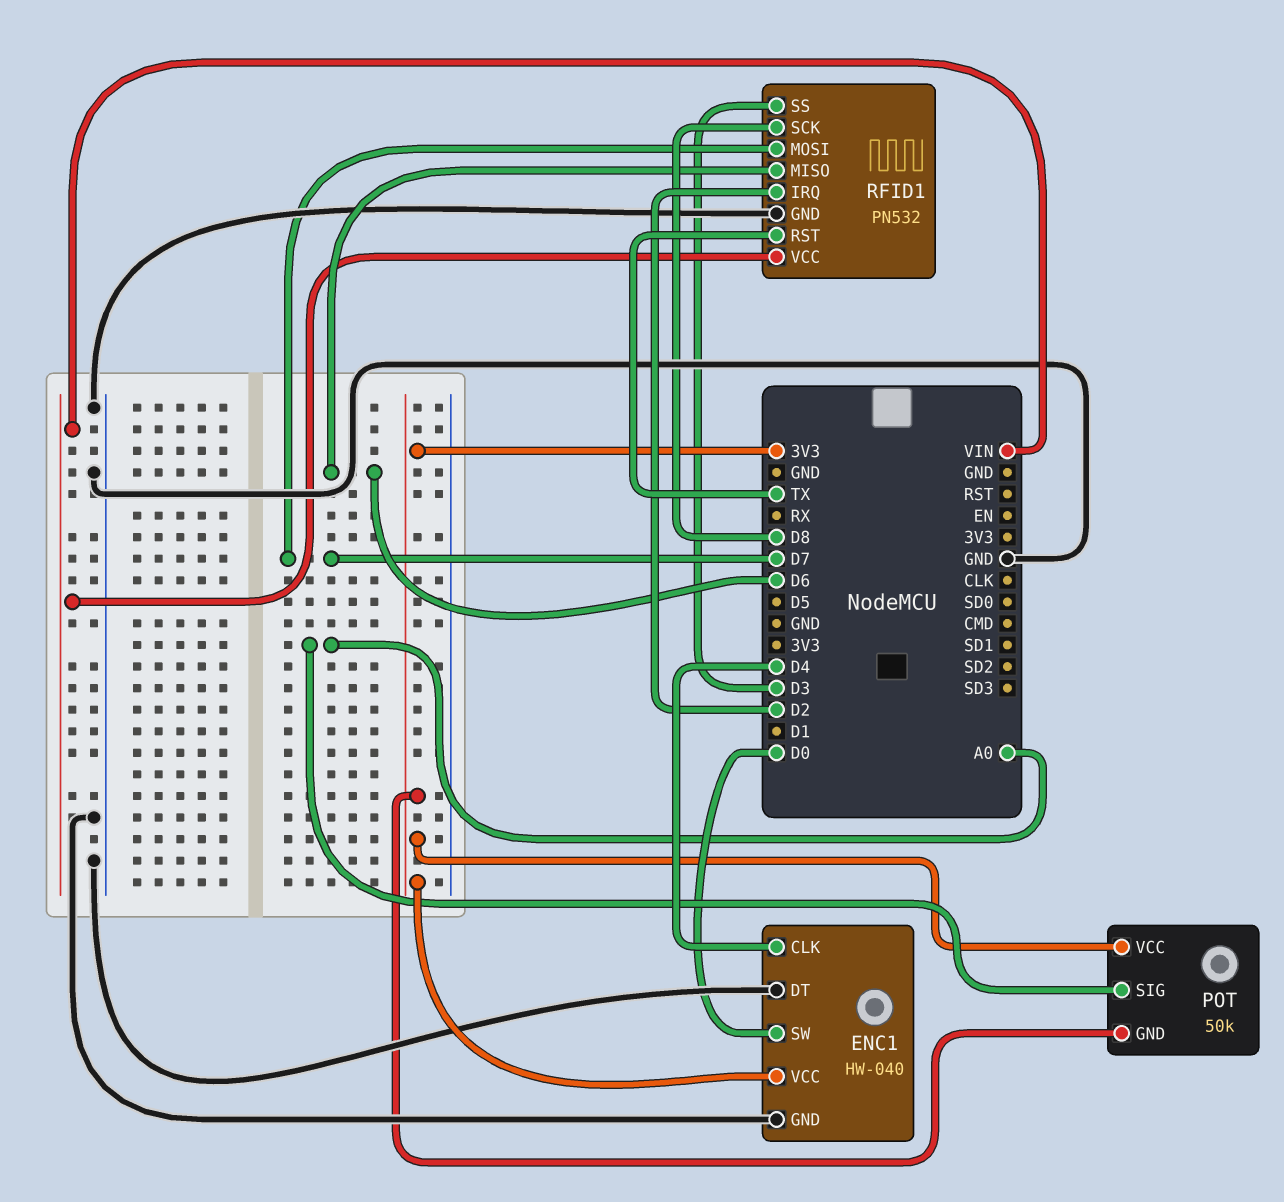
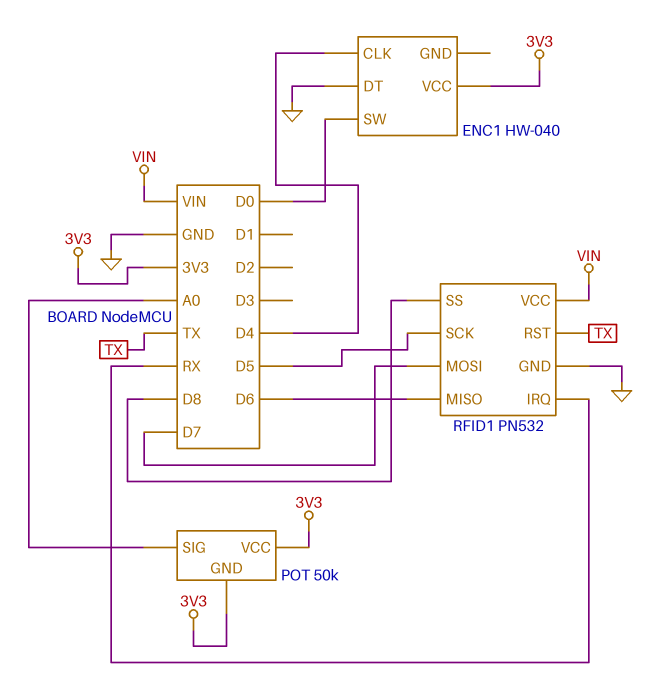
ENC1 pin GND: GND -> none
RFID1 pin IRQ: D2 -> RX
RFID1 pin SCK: D8 -> D5
RFID1 pin SS: D3 -> D8

